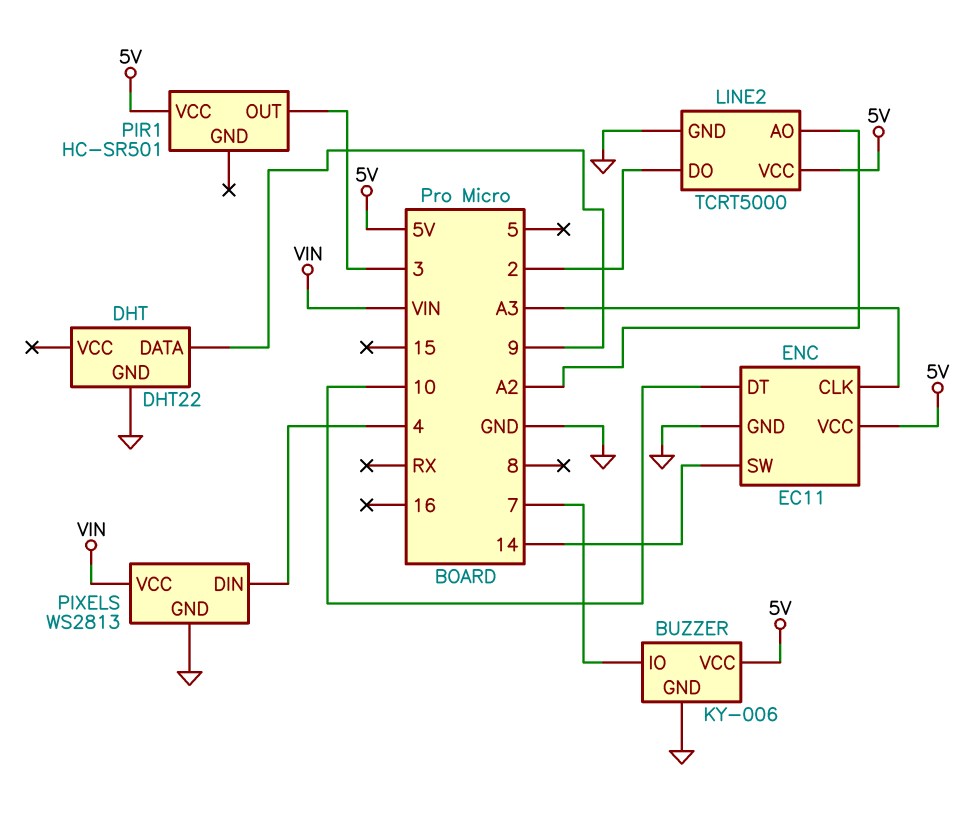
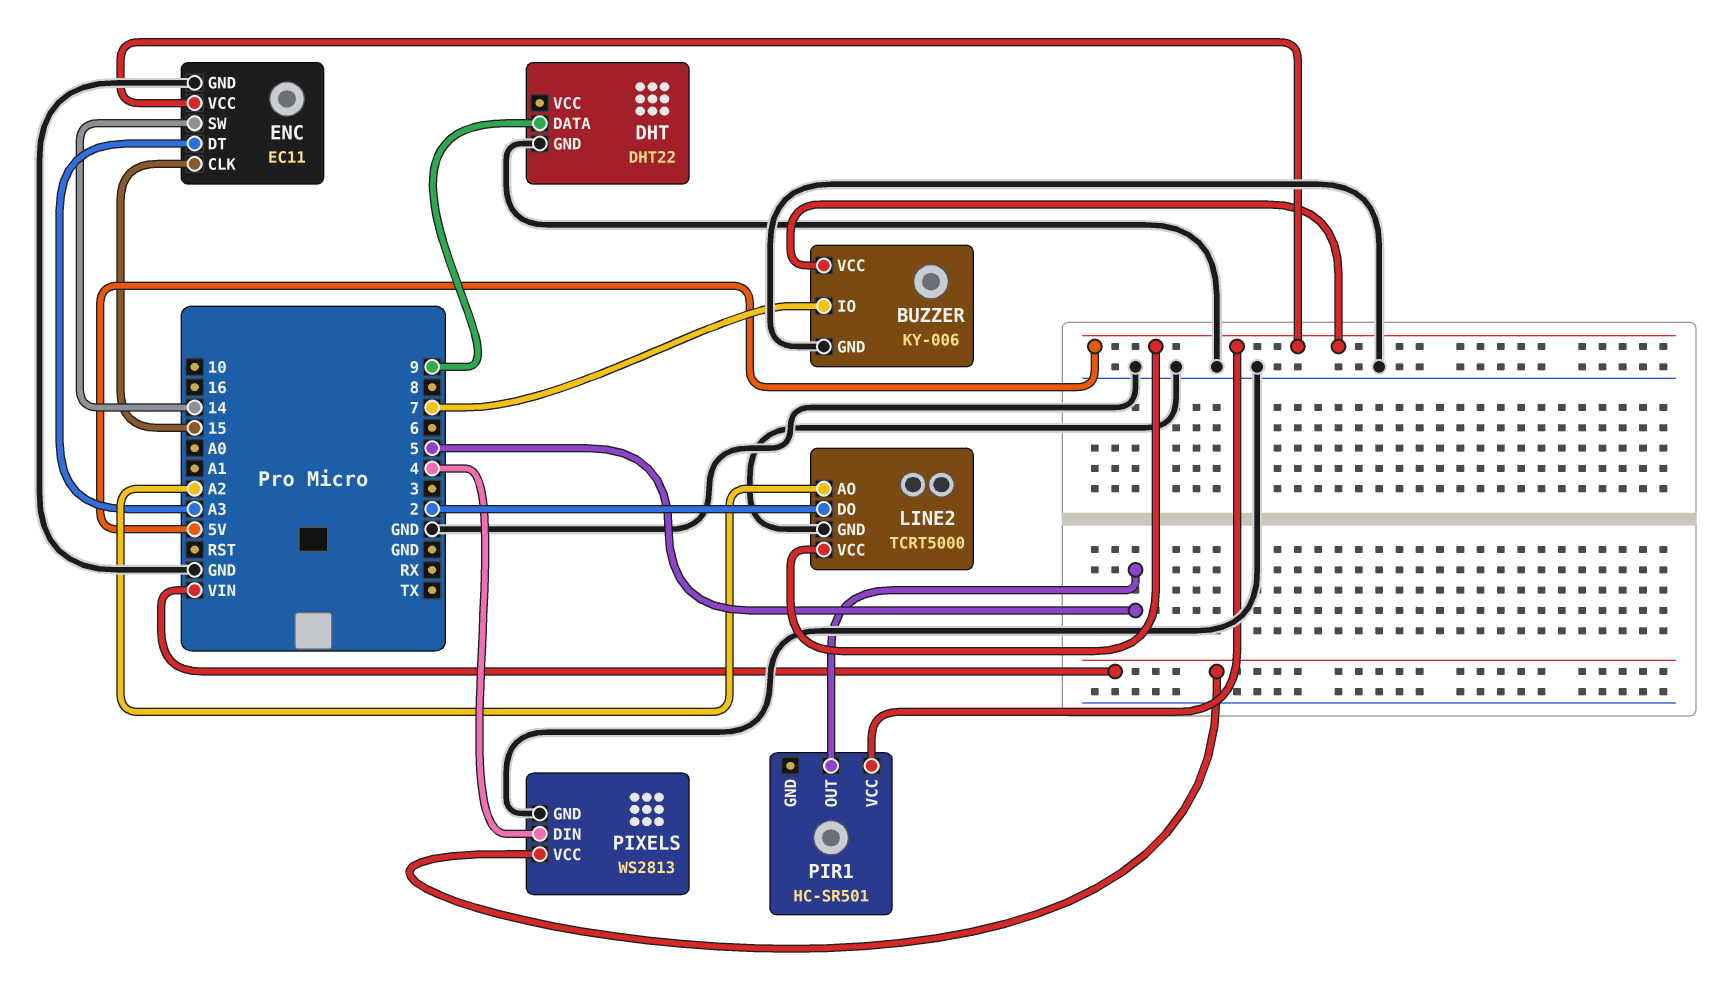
ENC pin CLK: A3 -> 15
ENC pin DT: 10 -> A3
PIR1 pin OUT: 3 -> 5

